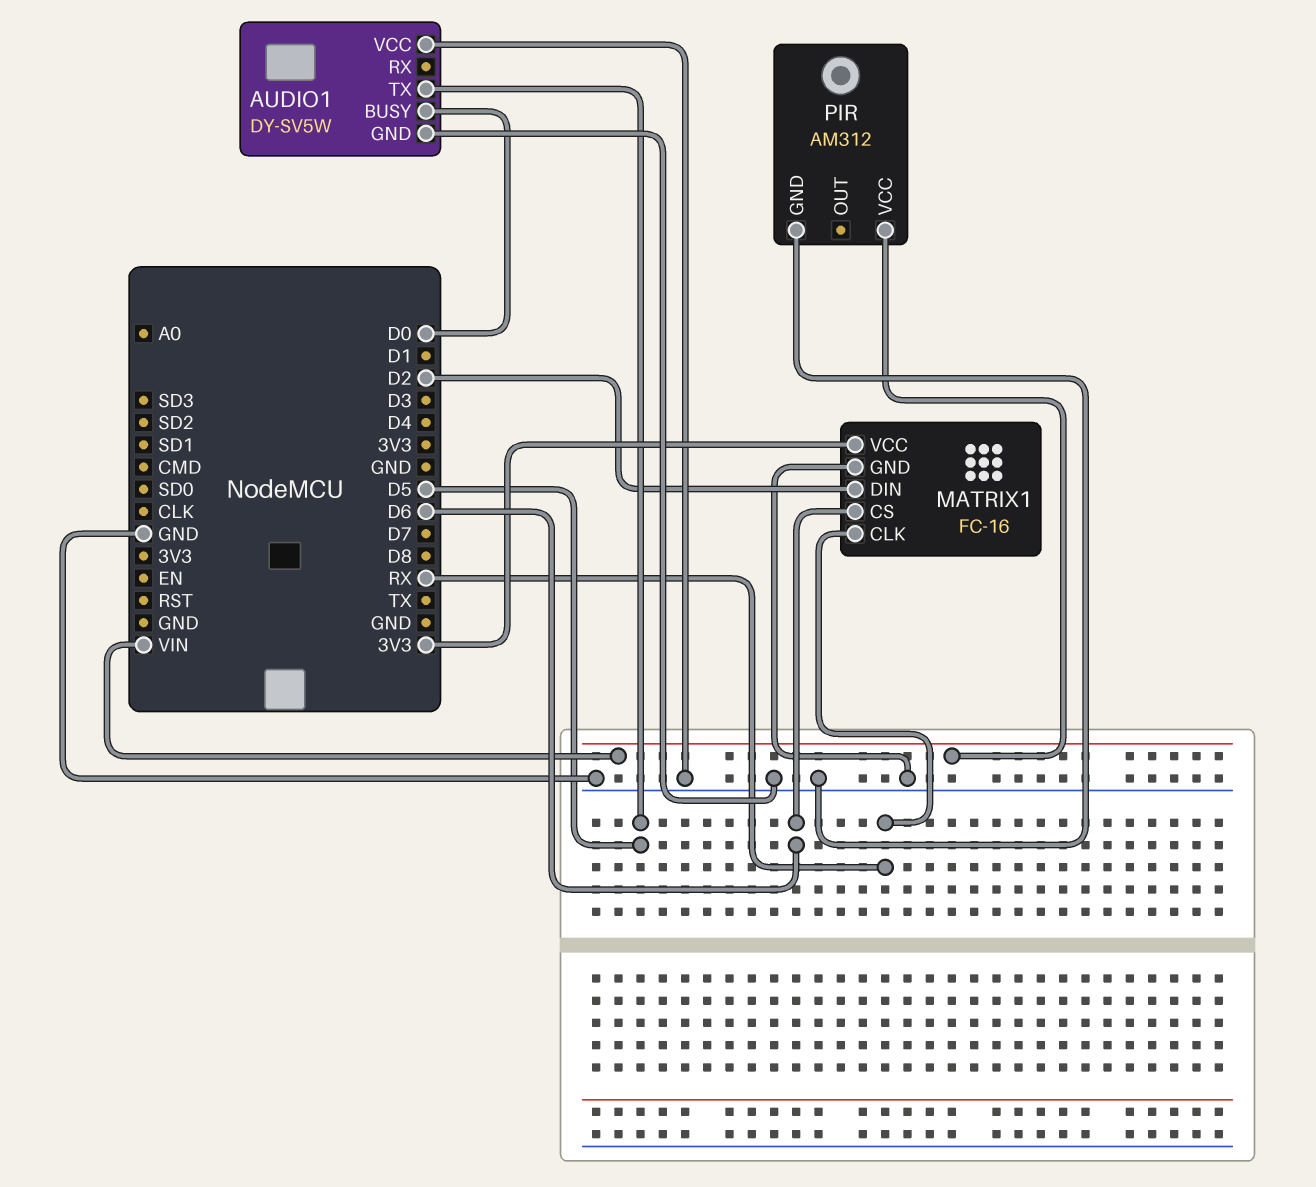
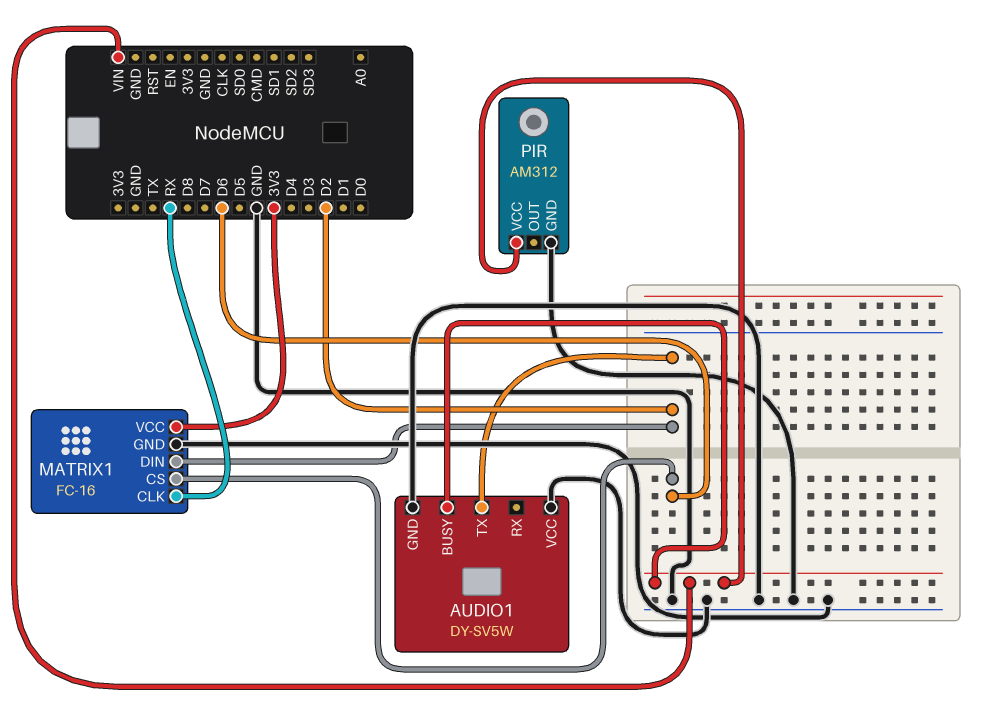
AUDIO1 pin BUSY: D0 -> VIN
AUDIO1 pin TX: D5 -> D2

